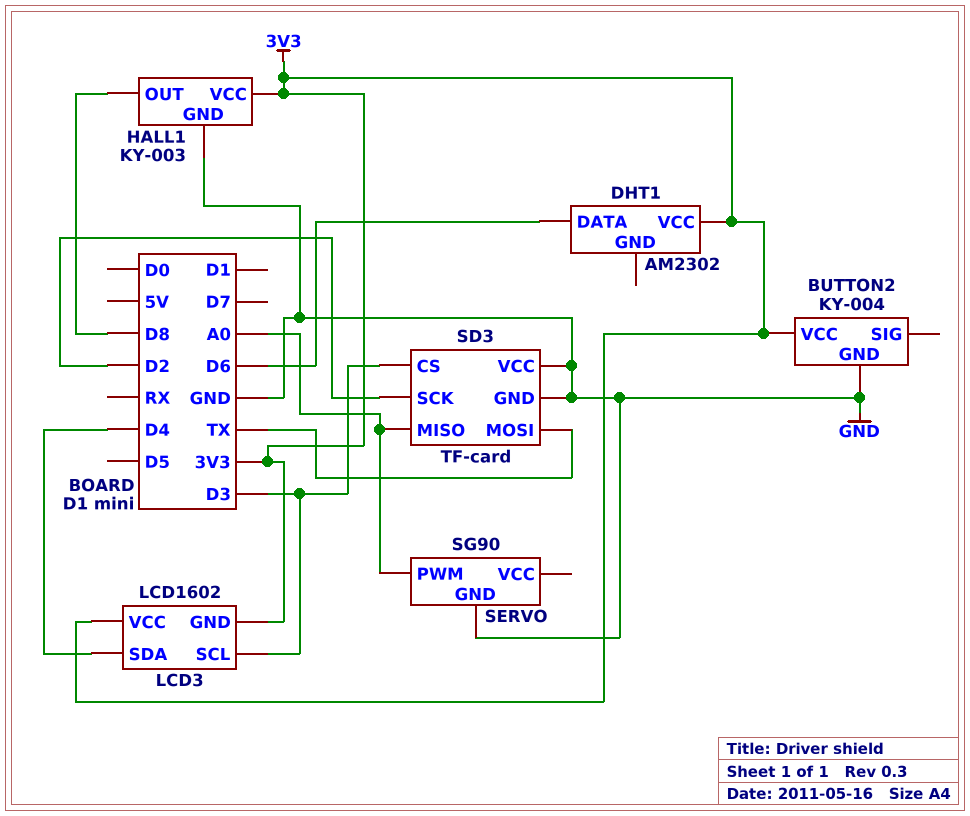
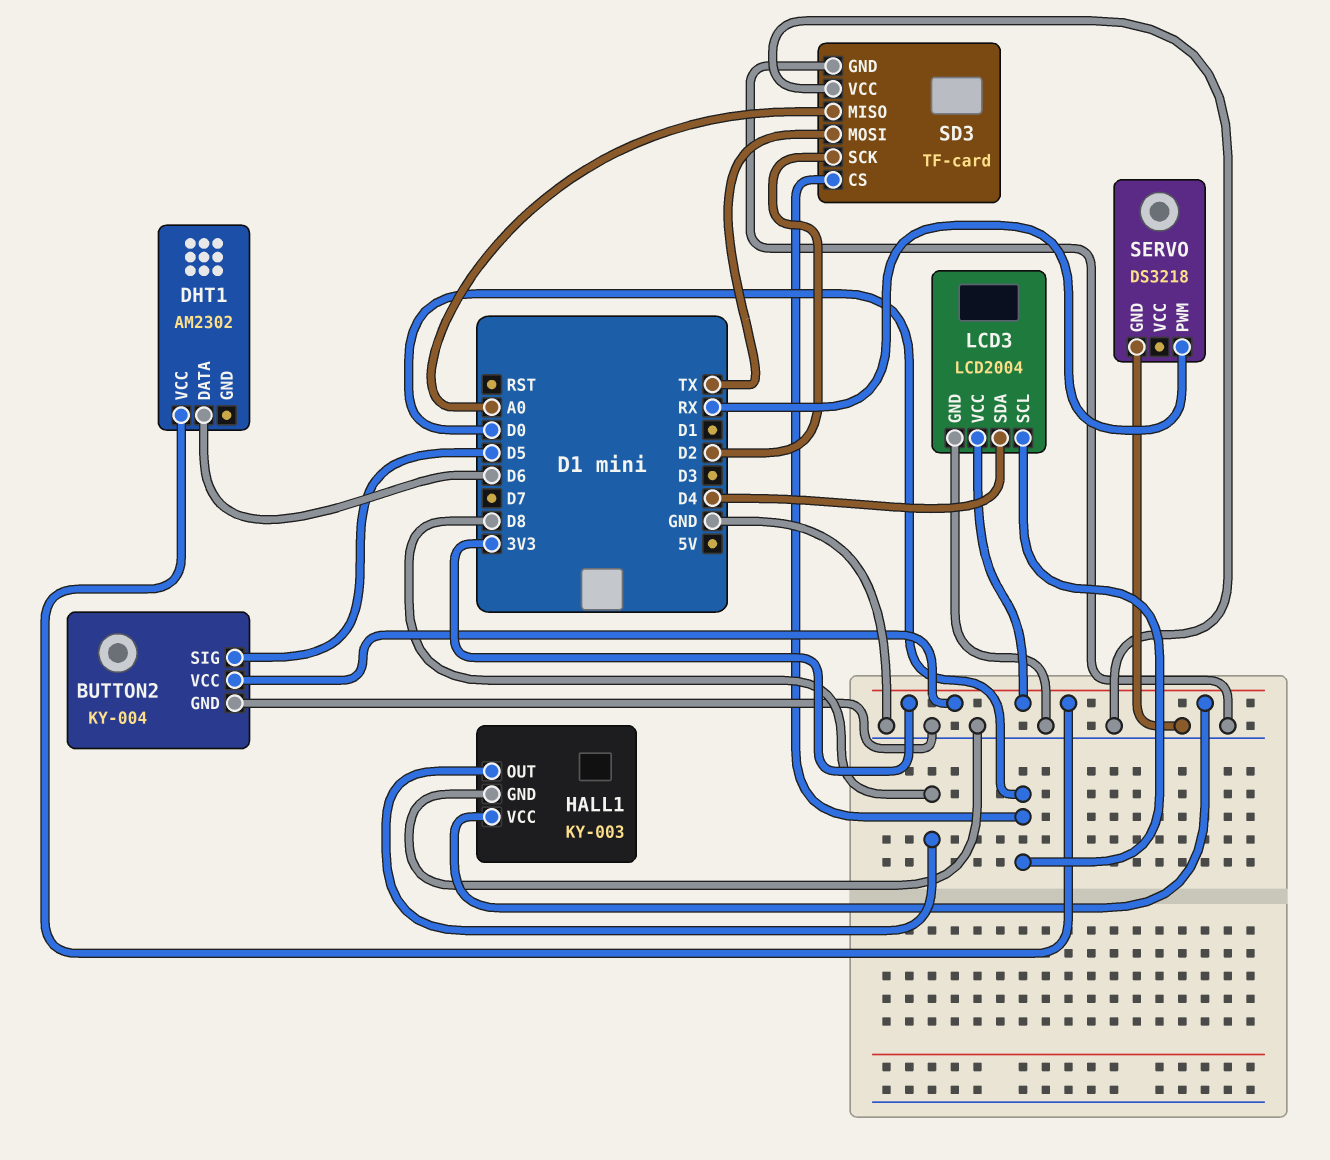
BUTTON2 pin SIG: none -> D5
LCD3: LCD1602 -> LCD2004
LCD3 pin GND: 3V3 -> GND
LCD3 pin SCL: D3 -> D0
SD3 pin CS: D3 -> D0
SERVO: SG90 -> DS3218
SERVO pin PWM: A0 -> RX

